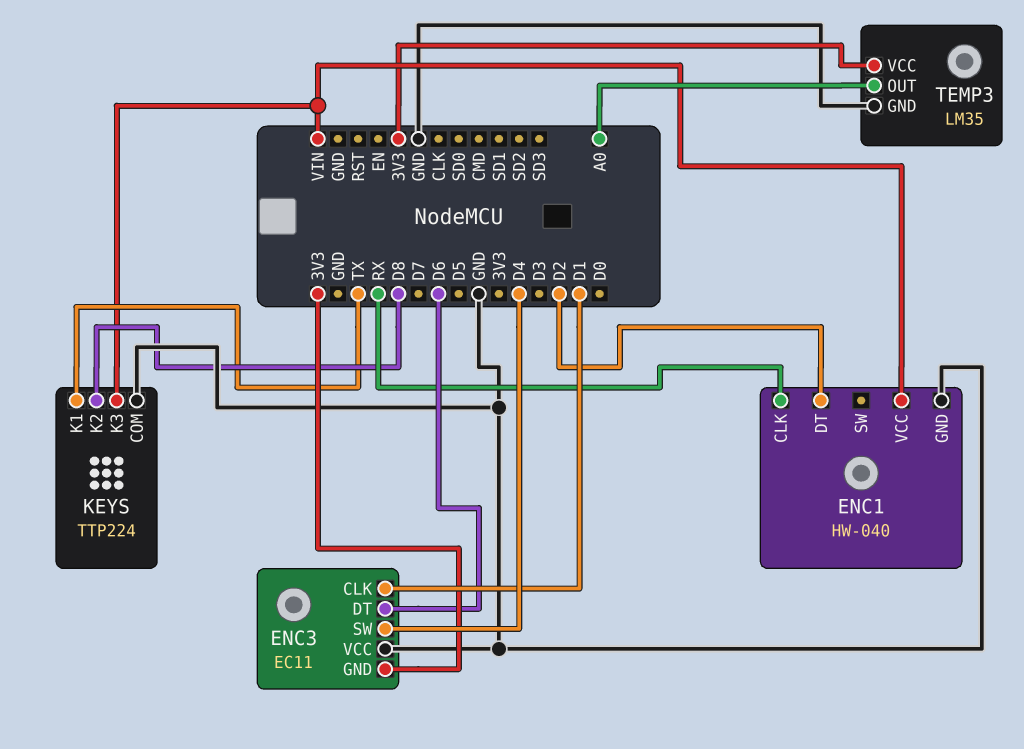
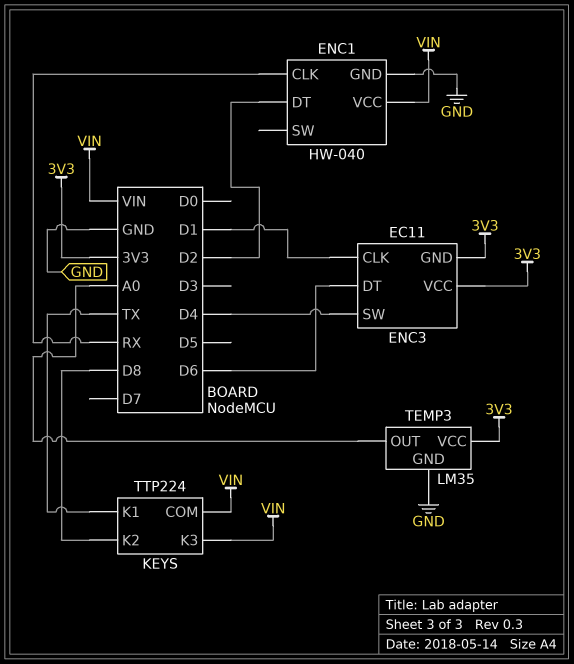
ENC3 pin VCC: GND -> 3V3
KEYS pin COM: GND -> VIN

